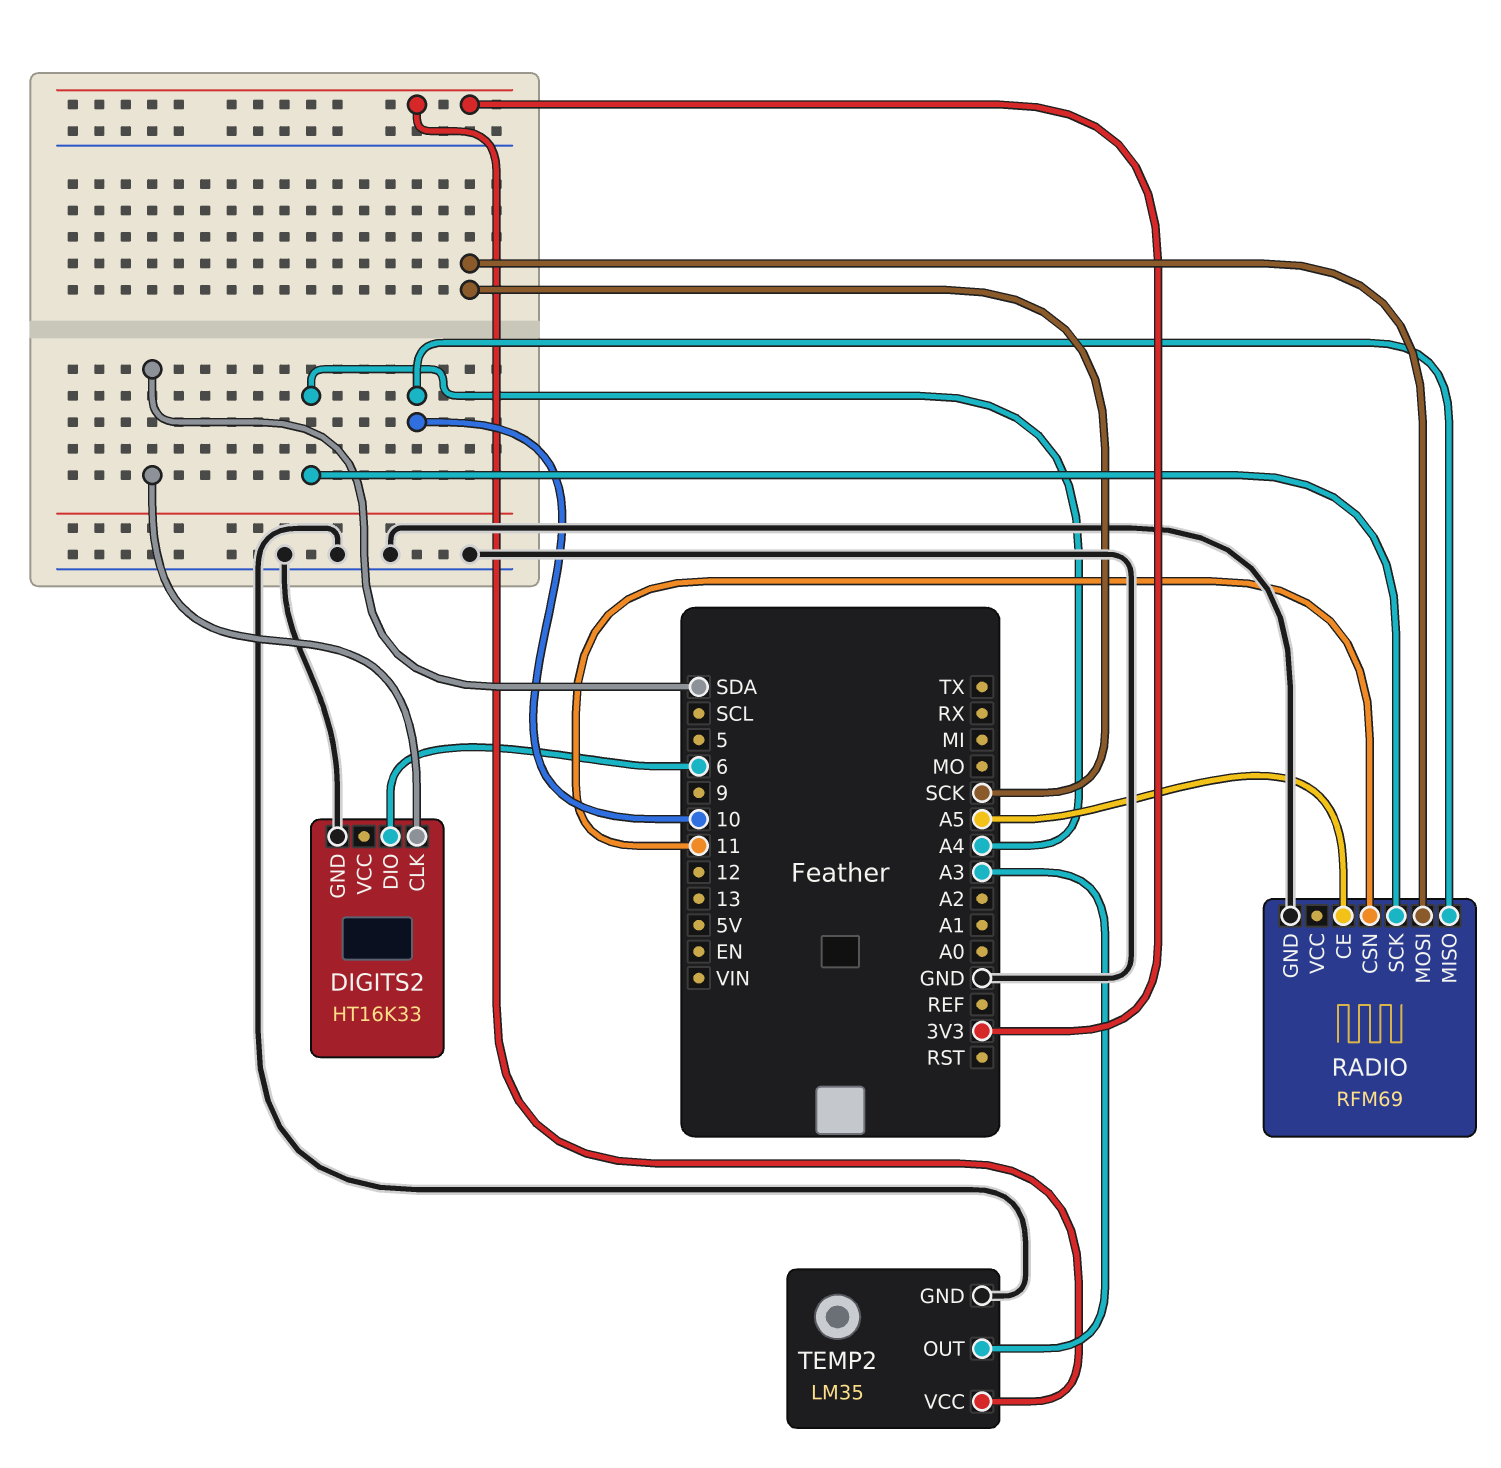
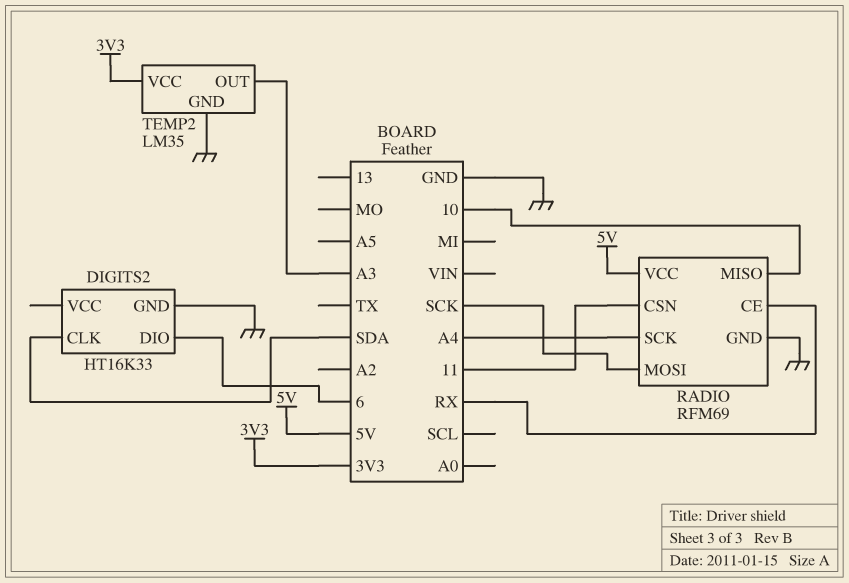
RADIO pin CE: A5 -> RX
RADIO pin VCC: none -> 5V

